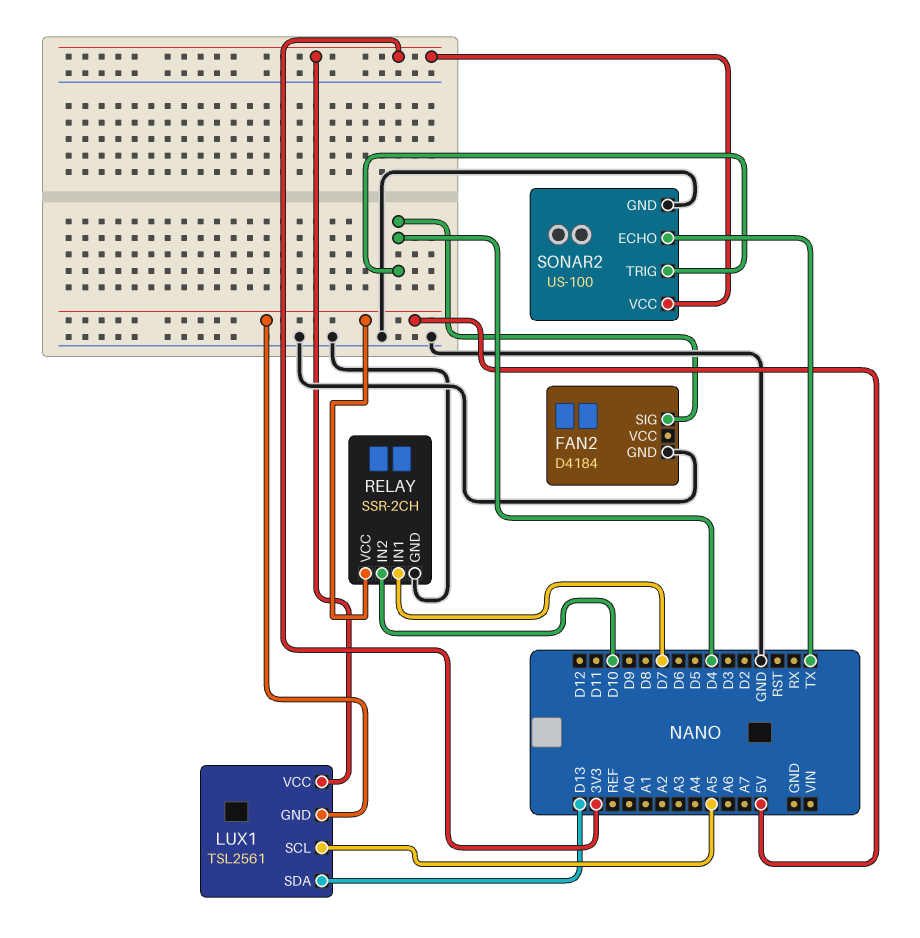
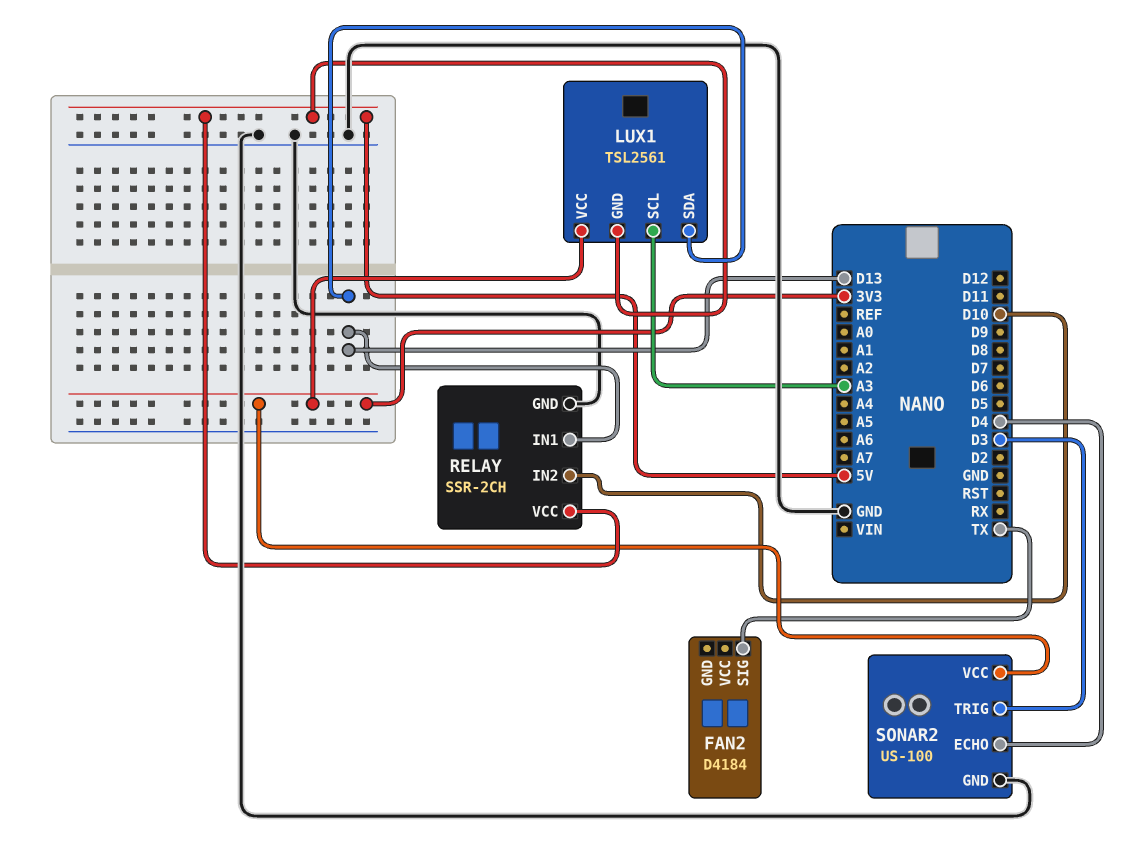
FAN2 pin GND: GND -> none
FAN2 pin SIG: D4 -> TX
LUX1 pin SCL: A5 -> A3
RELAY pin IN1: D7 -> D13
SONAR2 pin ECHO: TX -> D4
SONAR2 pin TRIG: D4 -> D3

